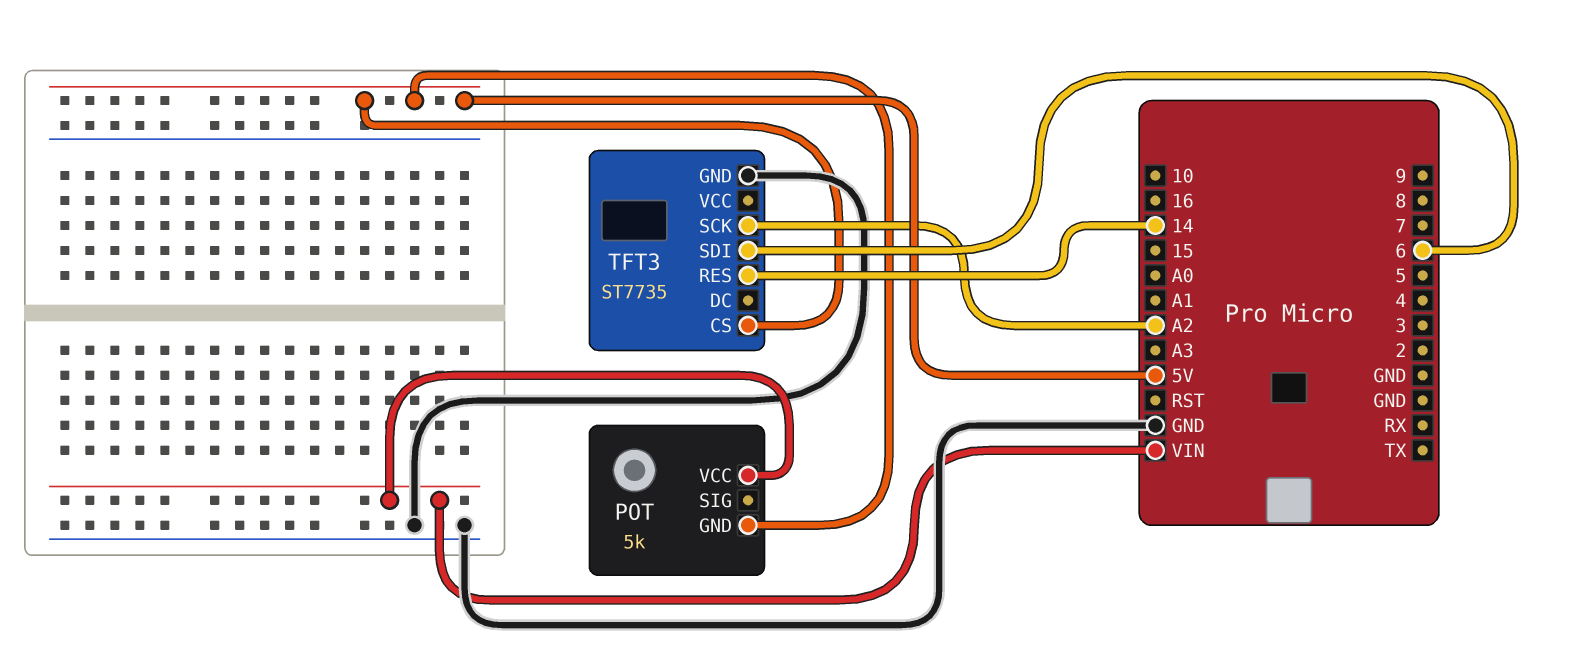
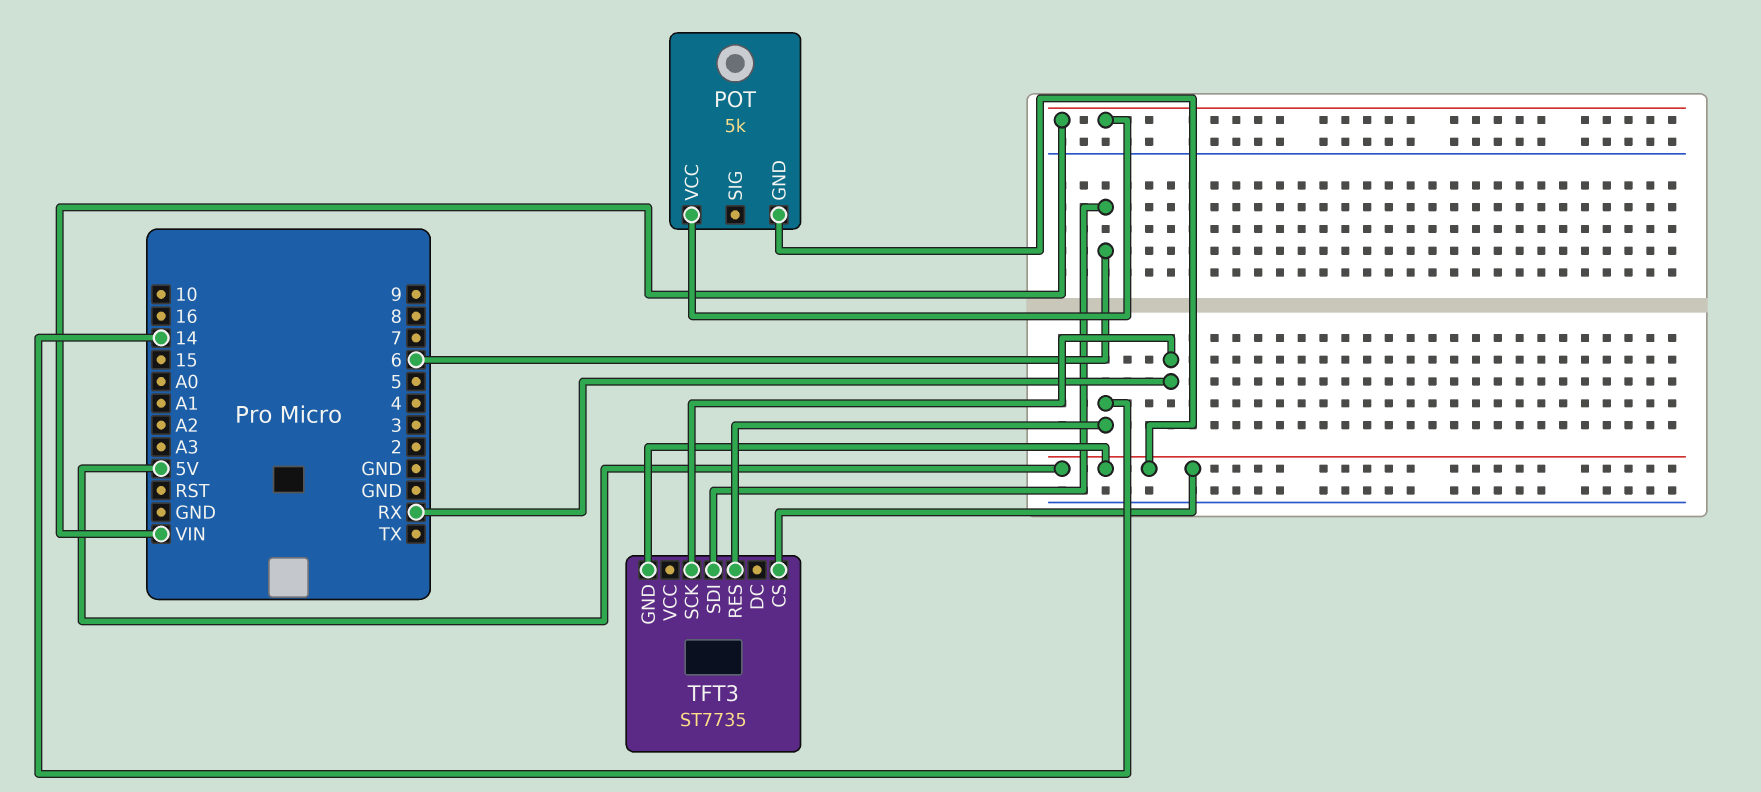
TFT3 pin GND: GND -> 5V
TFT3 pin SCK: A2 -> RX

